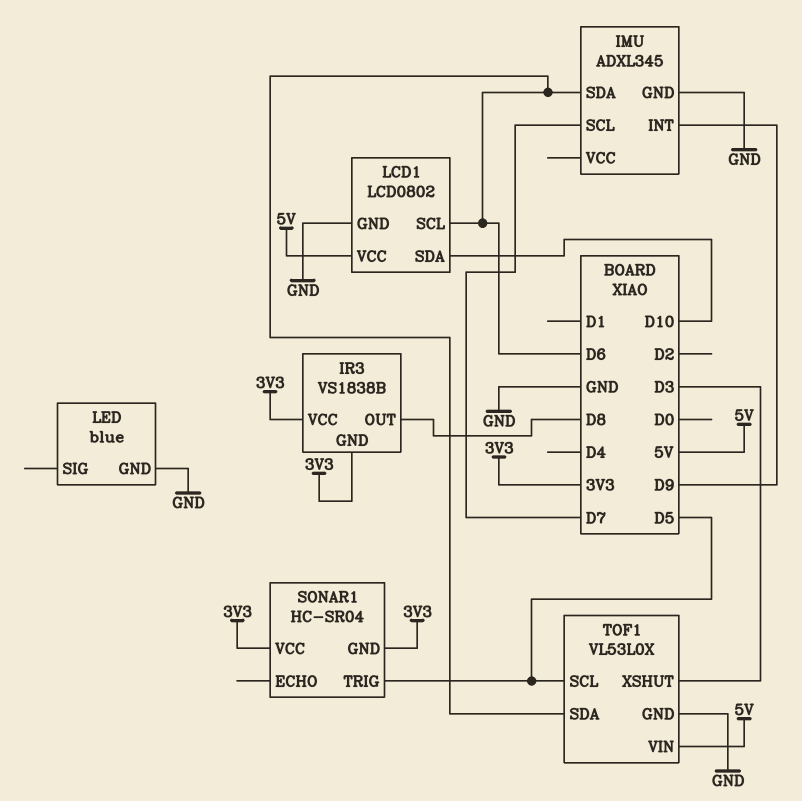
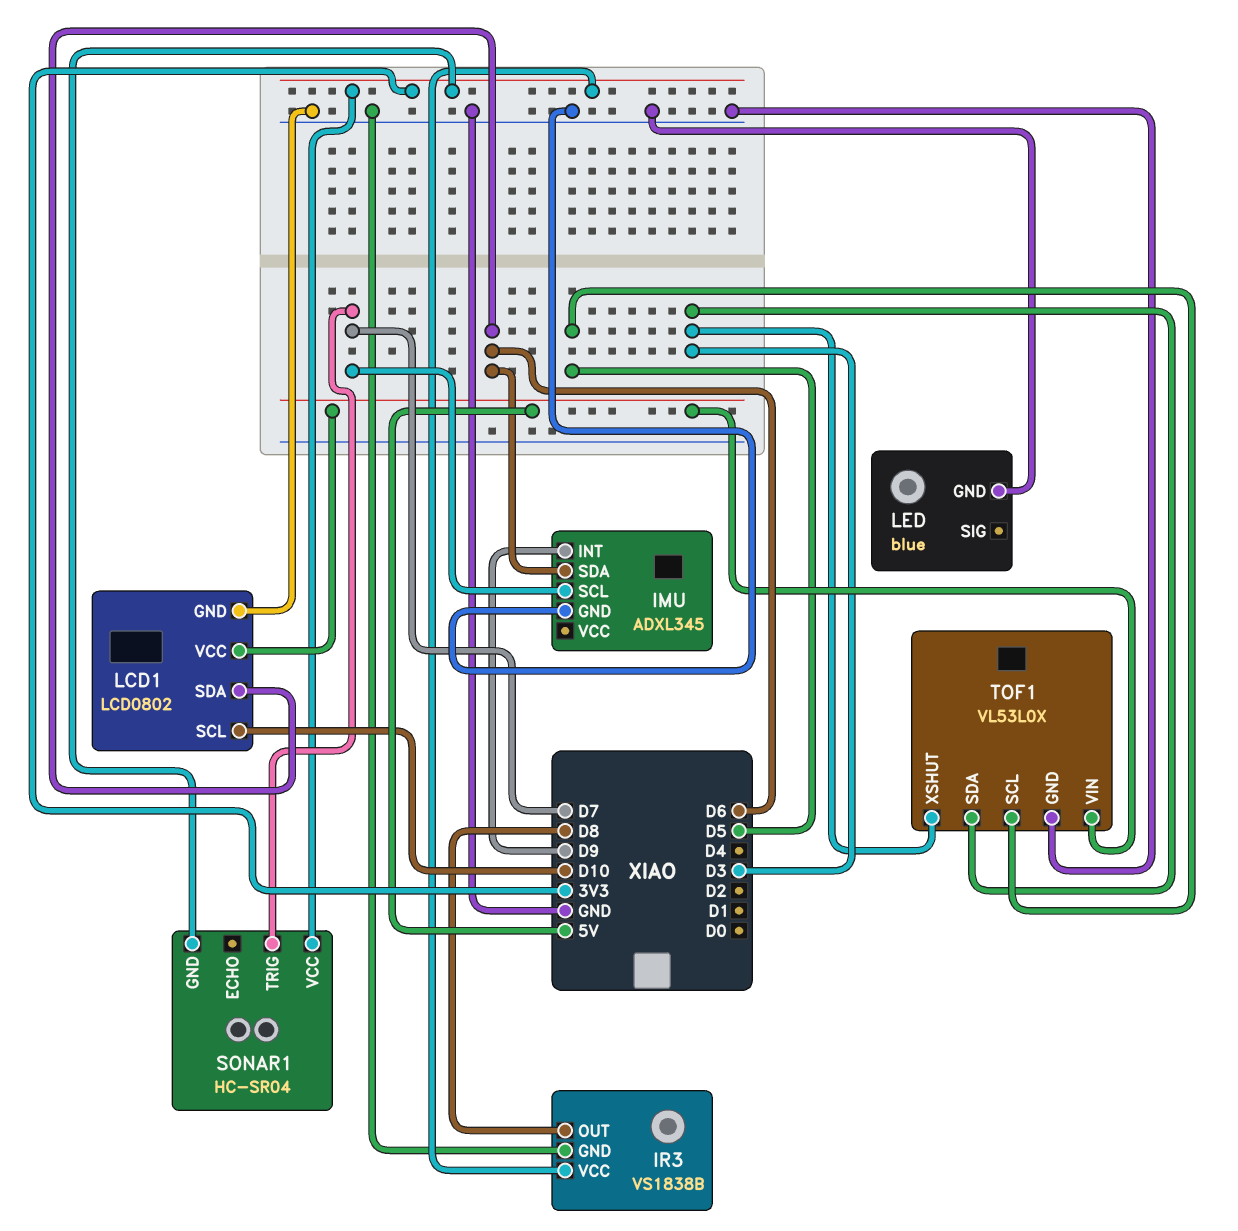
IR3 pin GND: 3V3 -> GND
LCD1 pin SCL: D6 -> D10
LCD1 pin SDA: D10 -> D6
SONAR1 pin TRIG: D5 -> D7
TOF1 pin SDA: D6 -> D3

